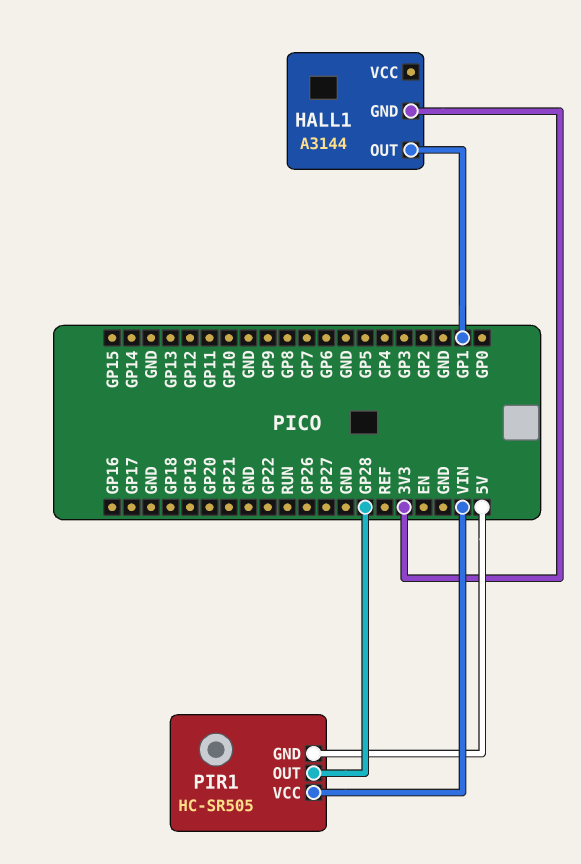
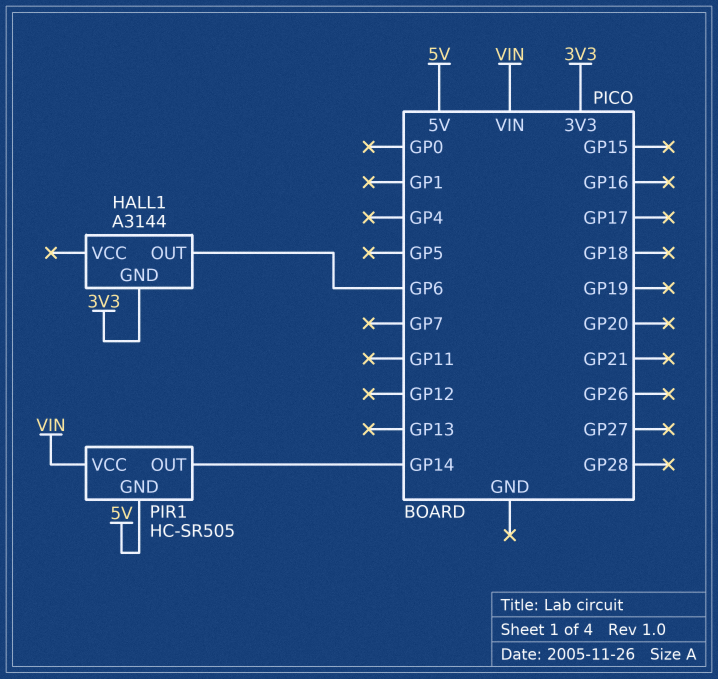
HALL1 pin OUT: GP1 -> GP6
PIR1 pin OUT: GP28 -> GP14

